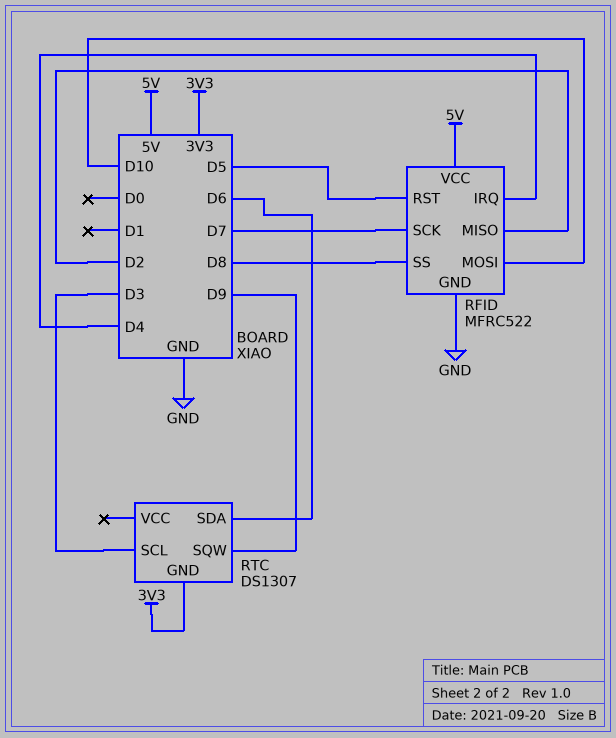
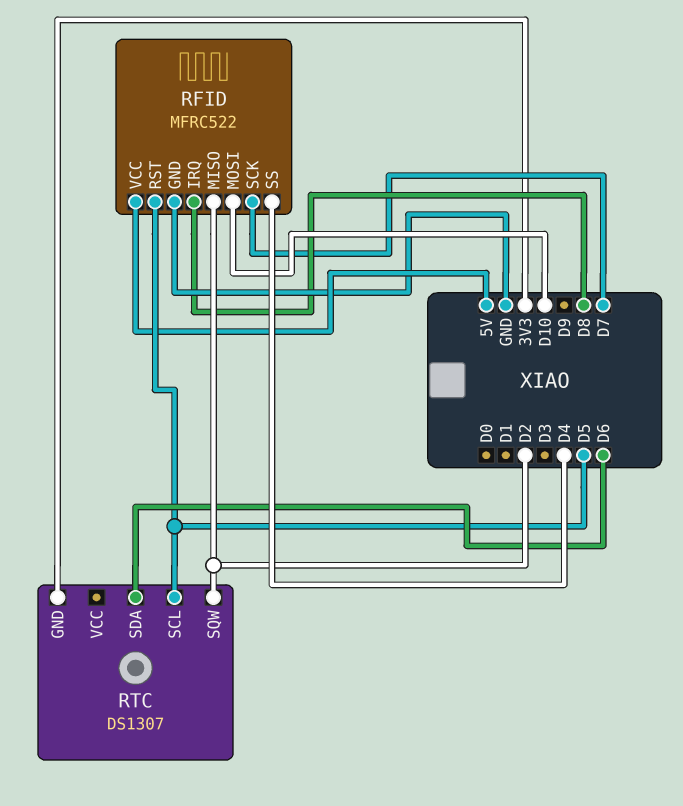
RFID pin IRQ: D4 -> D8
RFID pin SS: D8 -> D4
RTC pin SCL: D3 -> D5
RTC pin SQW: D9 -> D2

